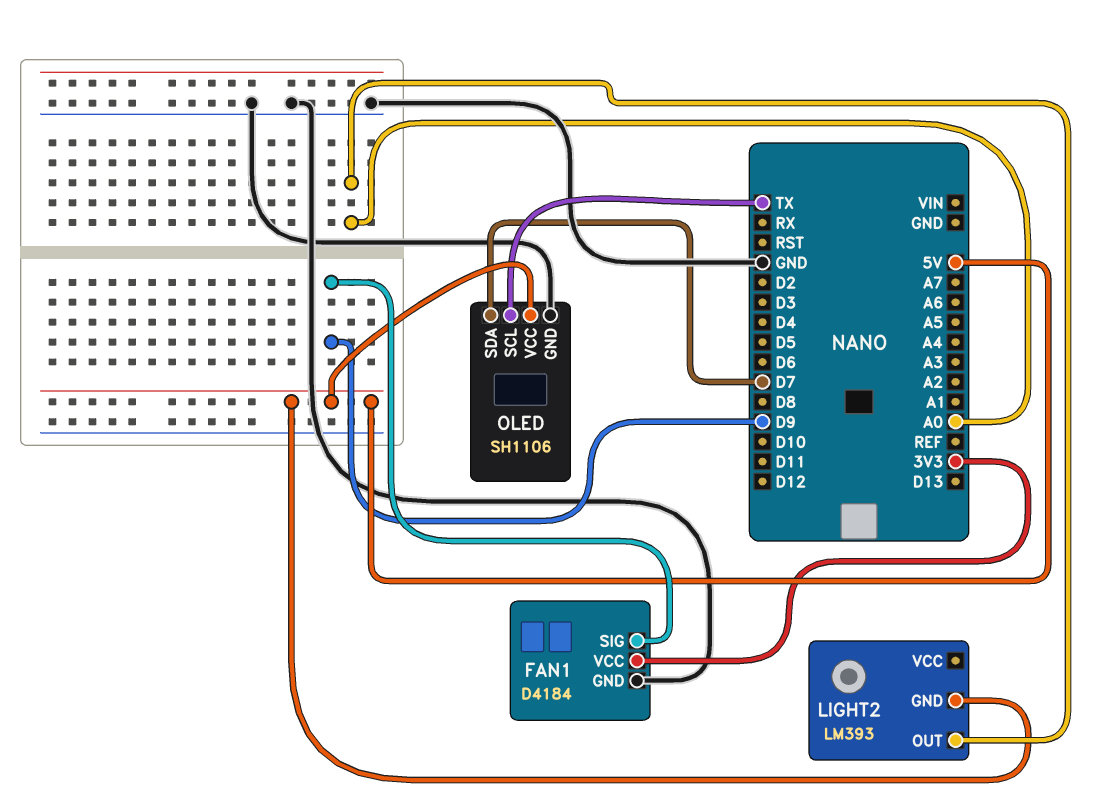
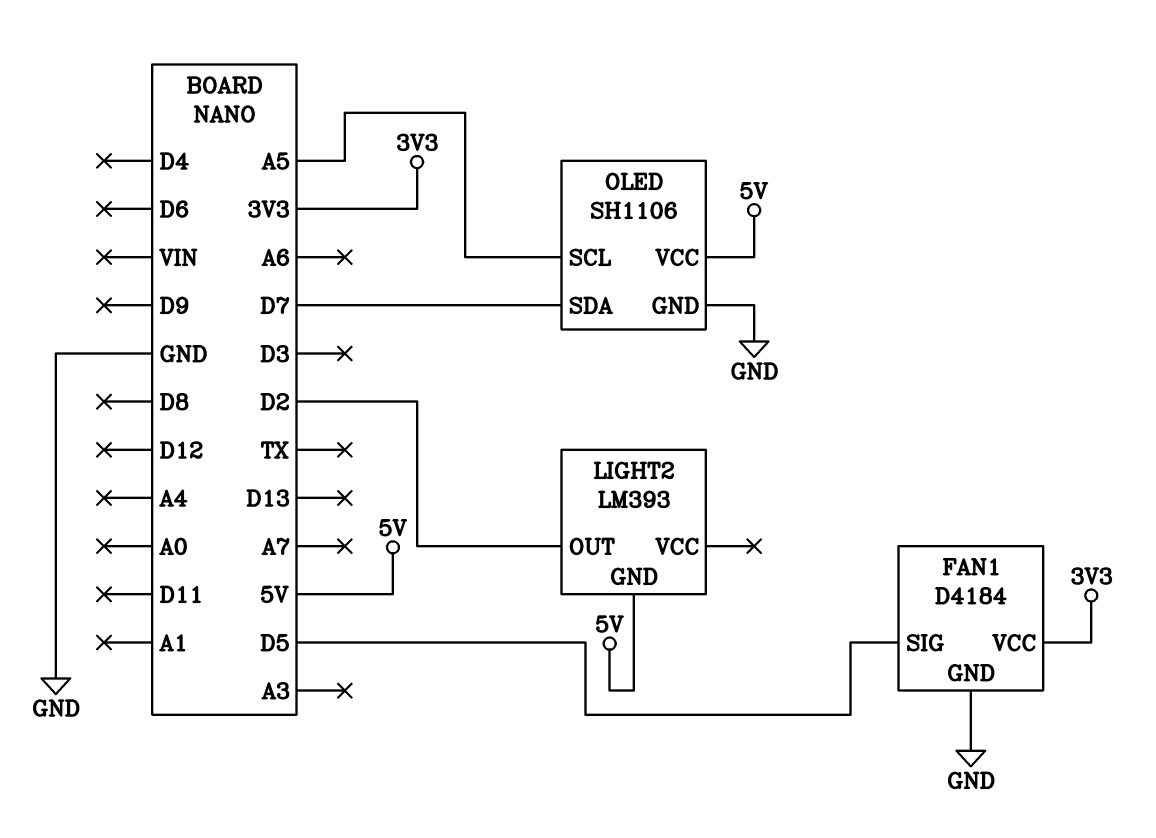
FAN1 pin SIG: D9 -> D5
LIGHT2 pin OUT: A0 -> D2
OLED pin SCL: TX -> A5

